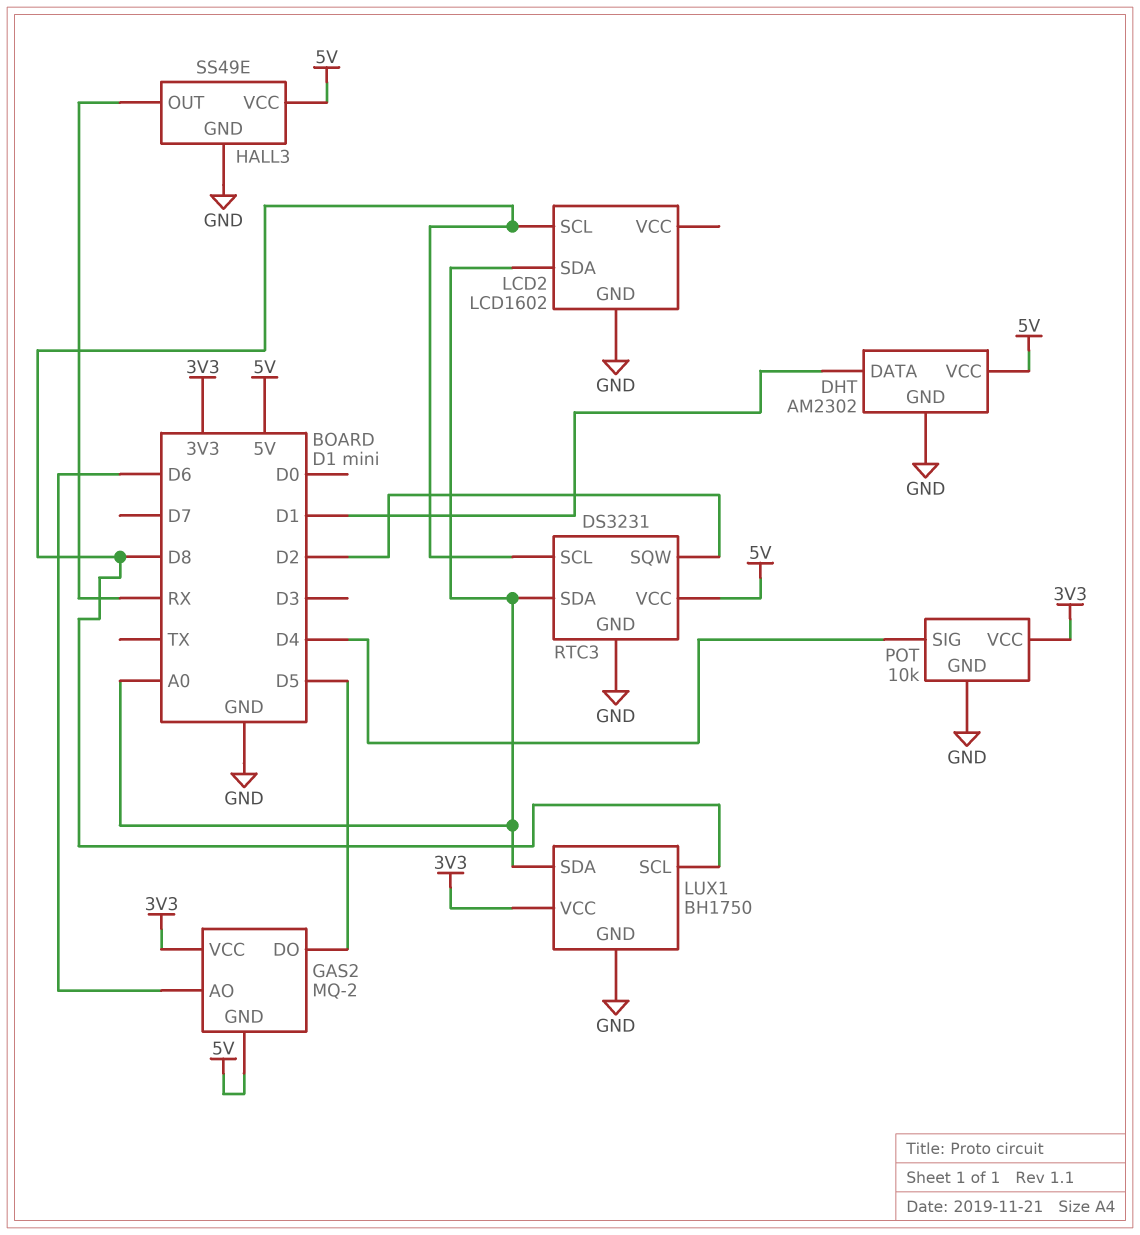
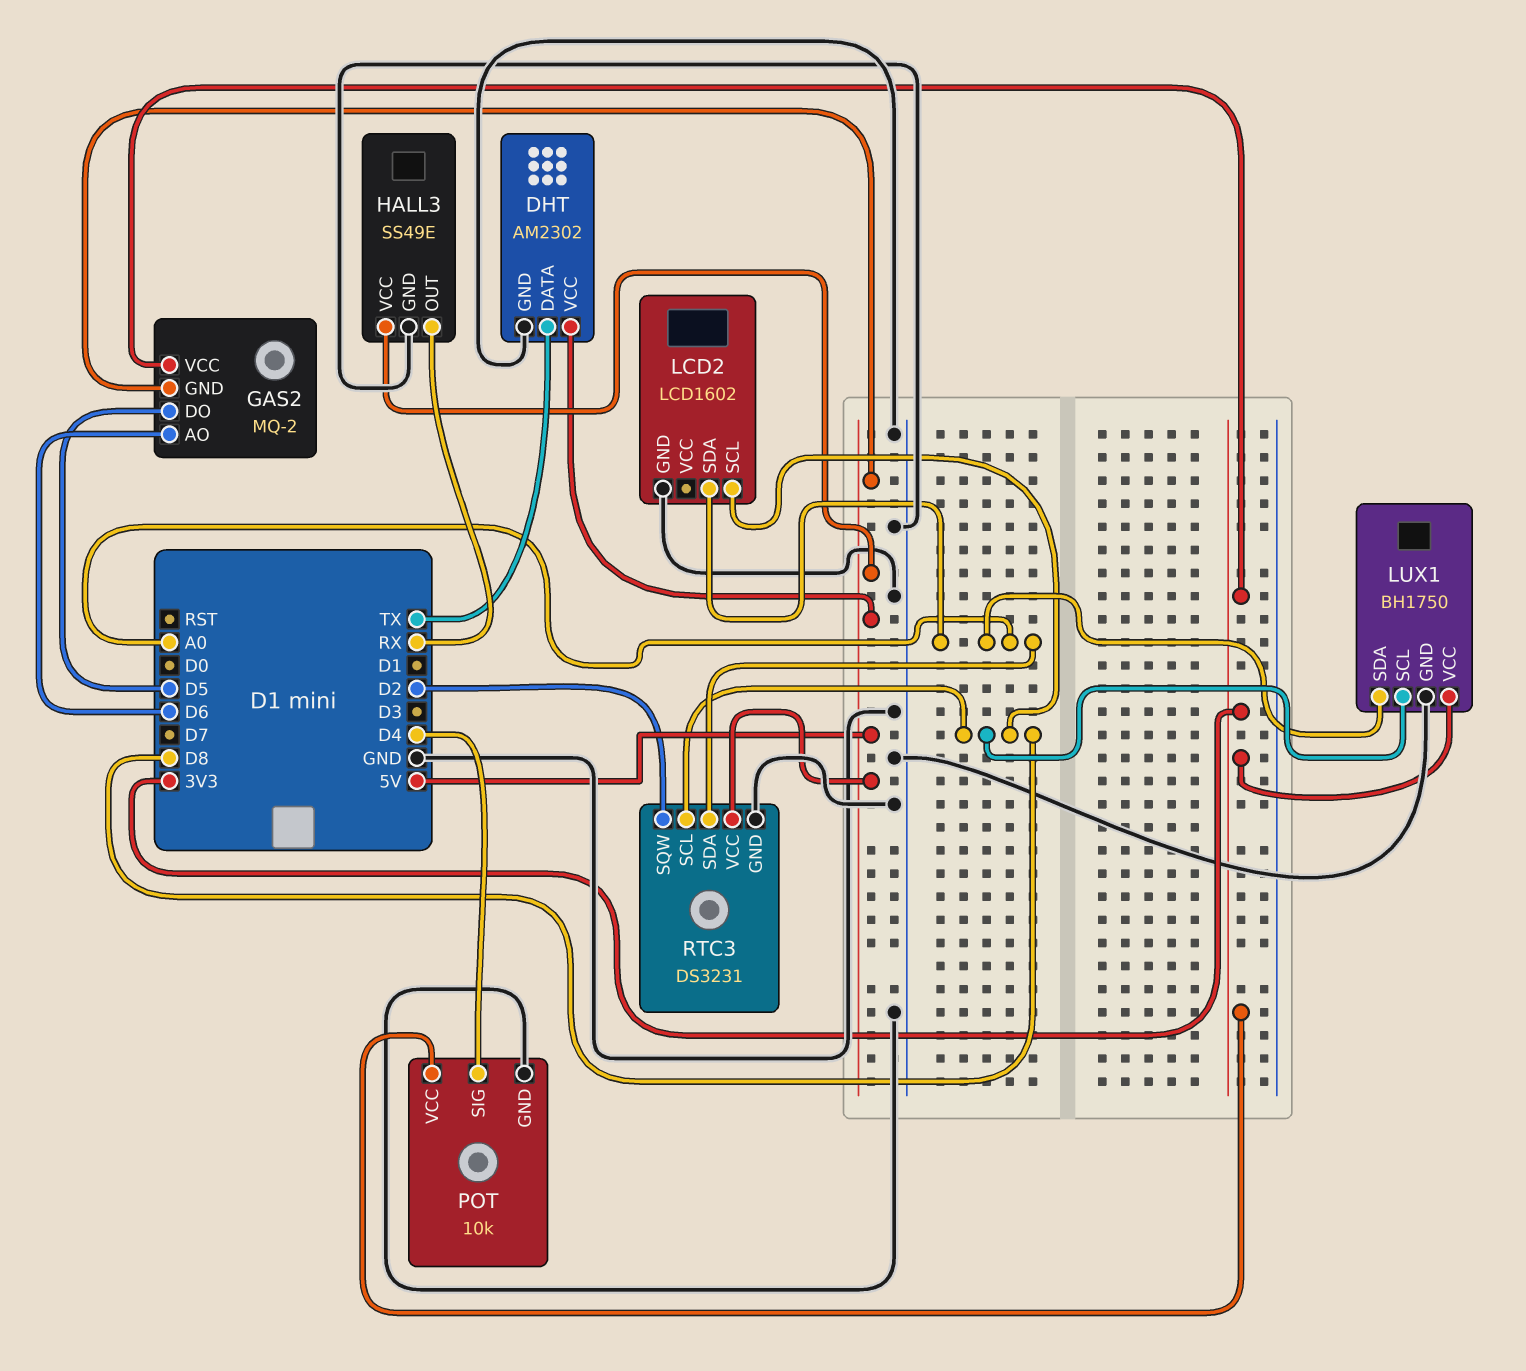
DHT pin DATA: D1 -> TX

